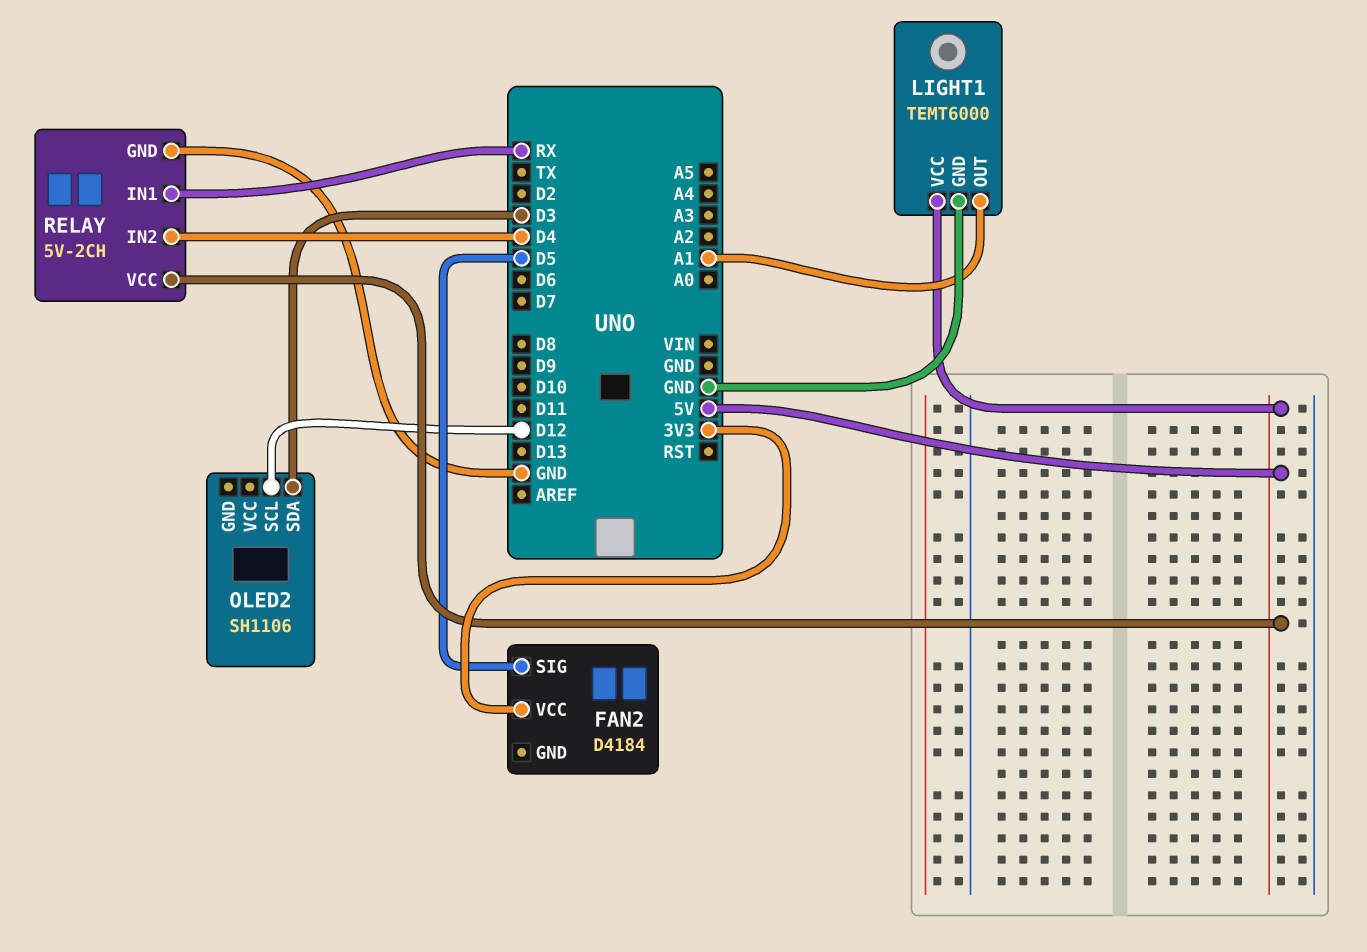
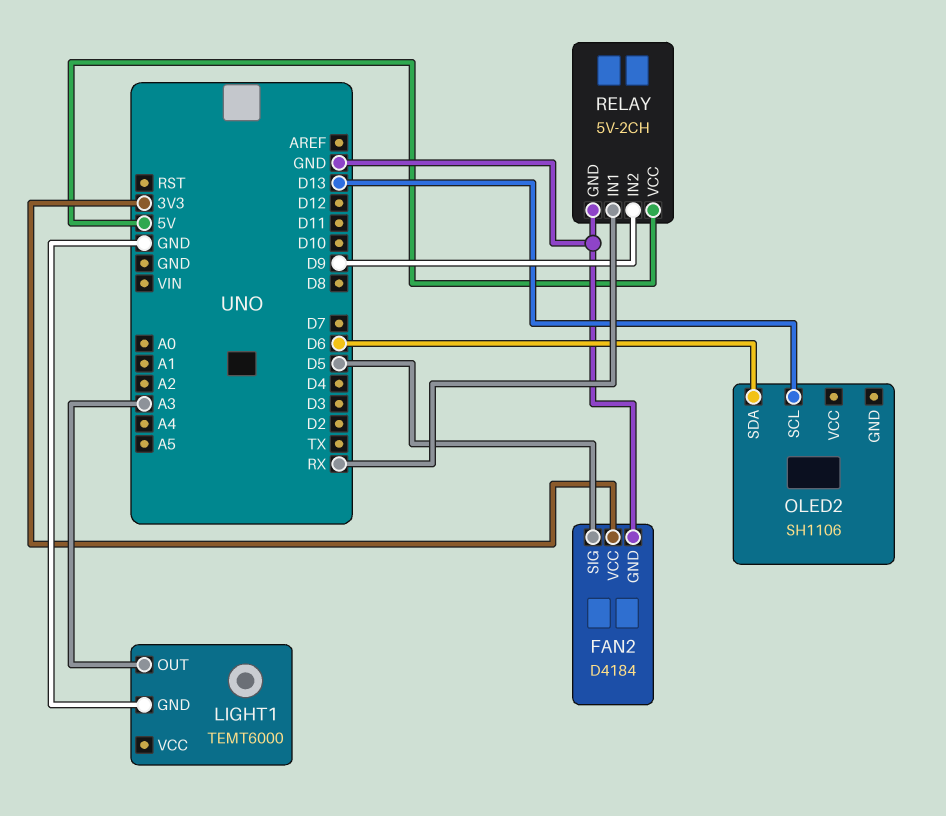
FAN2 pin GND: none -> GND
LIGHT1 pin OUT: A1 -> A3
LIGHT1 pin VCC: 5V -> none
OLED2 pin SCL: D12 -> D13
OLED2 pin SDA: D3 -> D6
RELAY pin IN2: D4 -> D9

